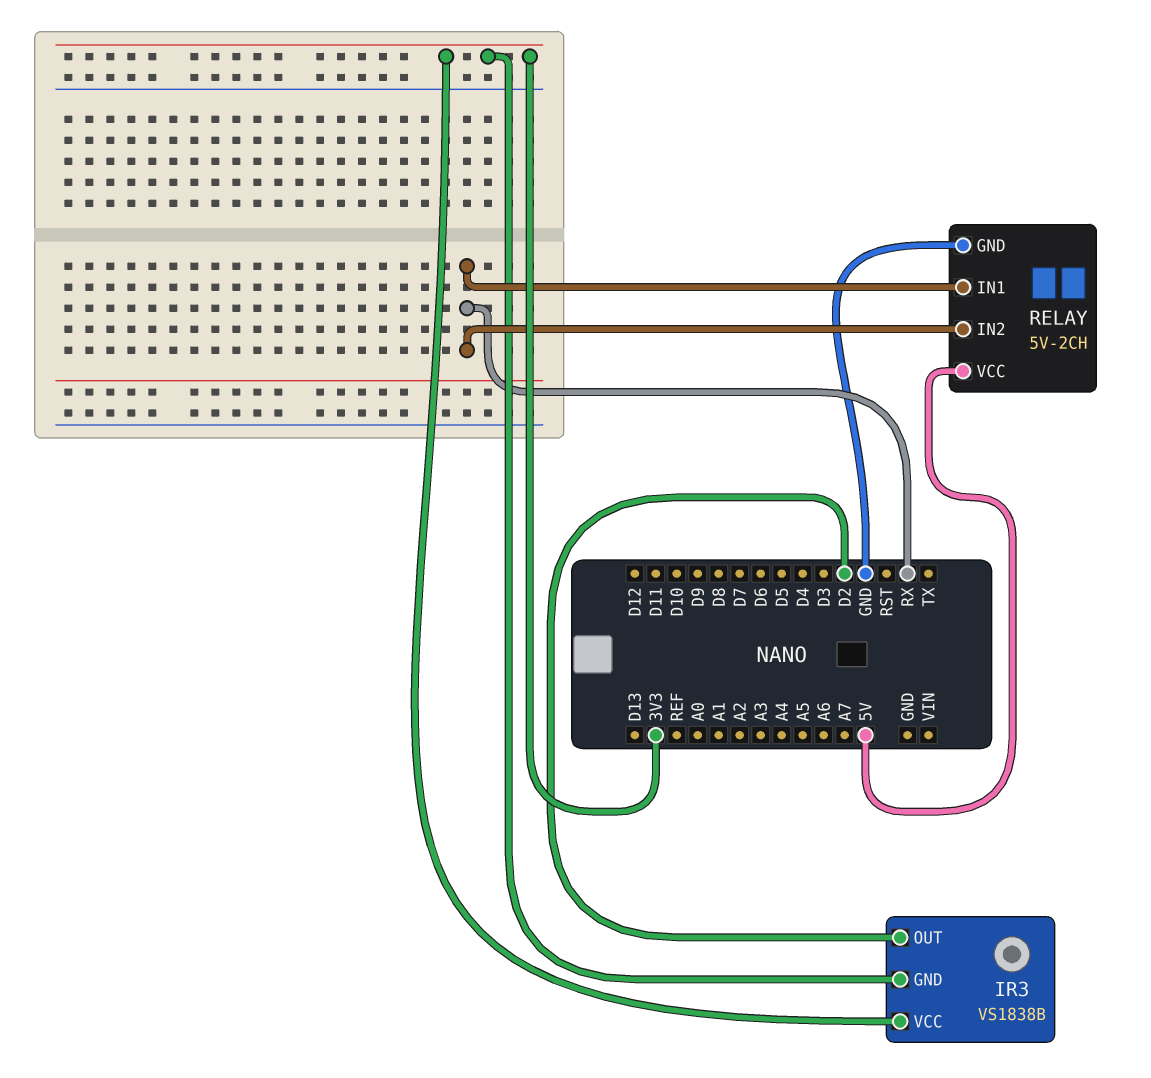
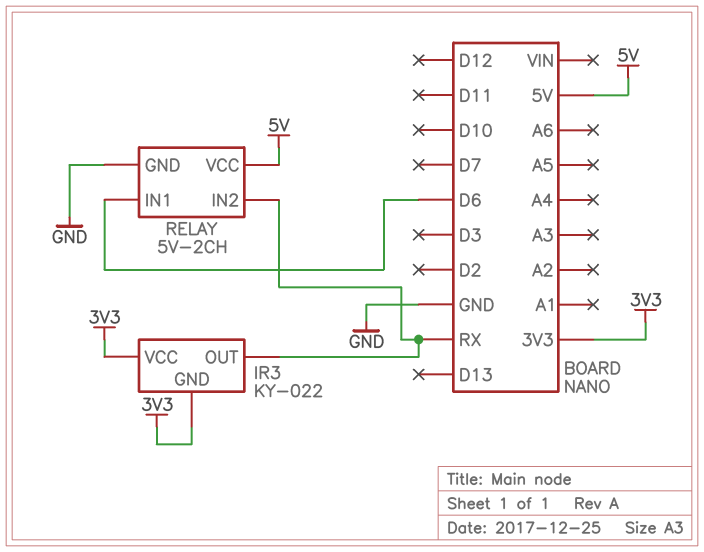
IR3: VS1838B -> KY-022
IR3 pin OUT: D2 -> RX
RELAY pin IN1: RX -> D6

